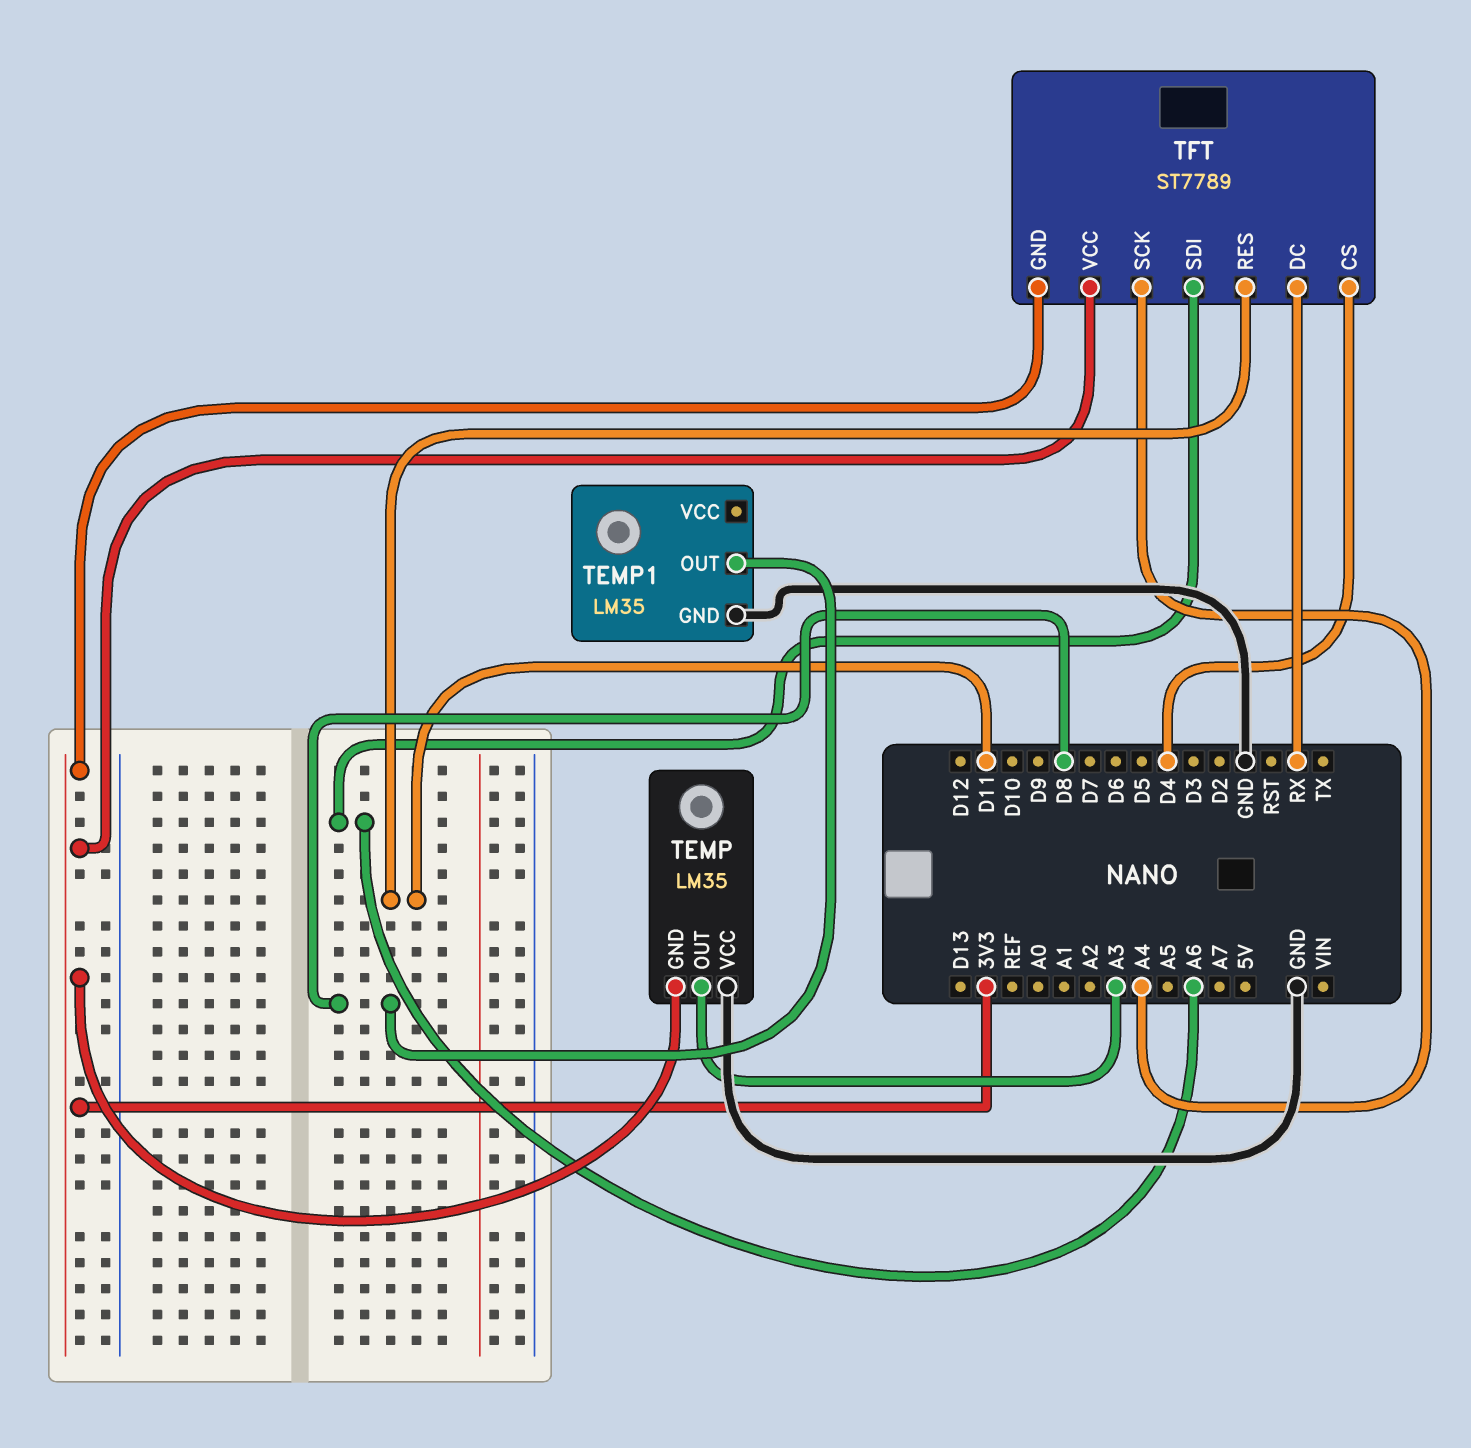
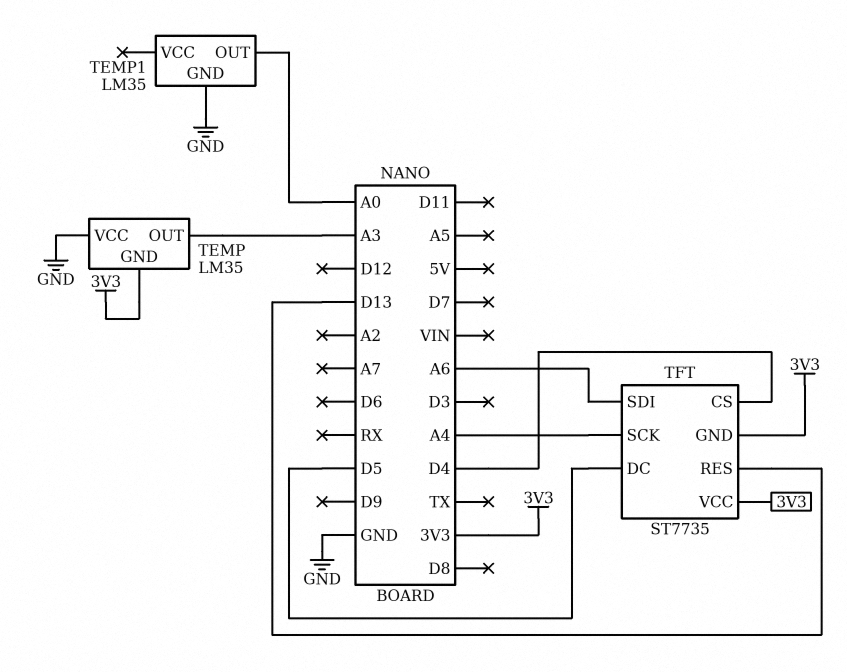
TEMP1 pin OUT: D8 -> A0
TFT: ST7789 -> ST7735
TFT pin DC: RX -> D5
TFT pin RES: D11 -> D13

